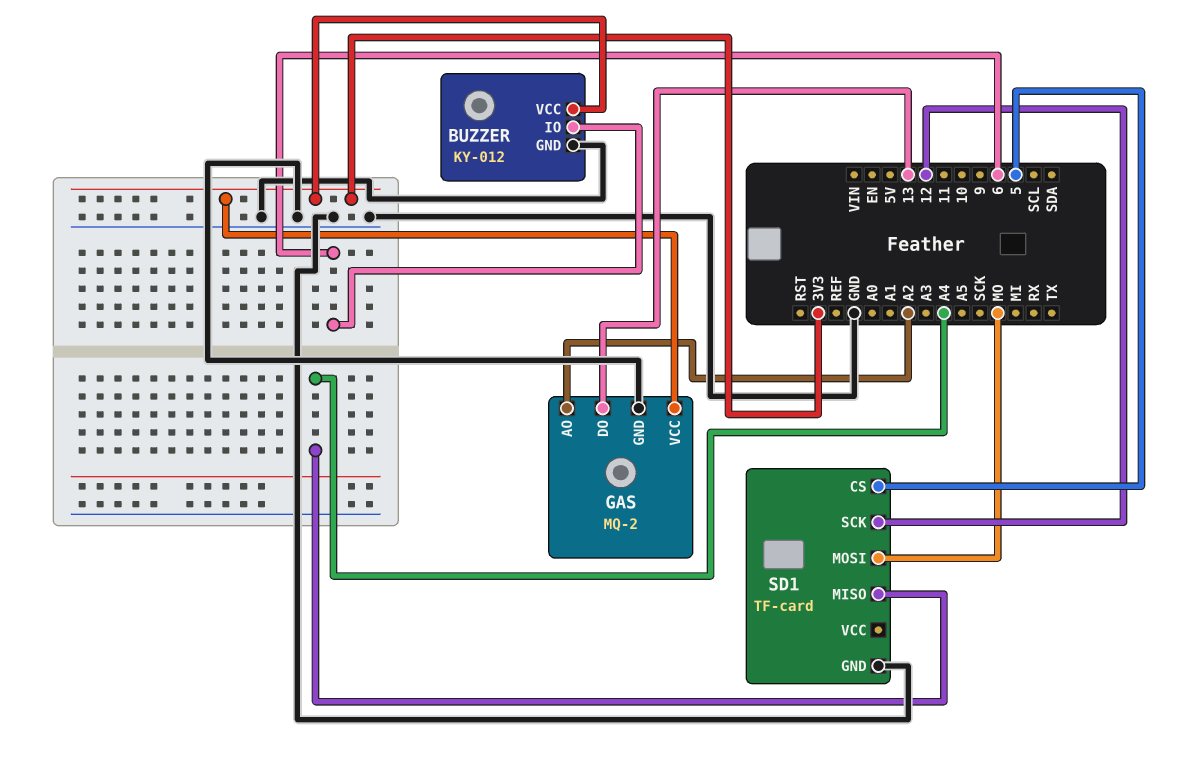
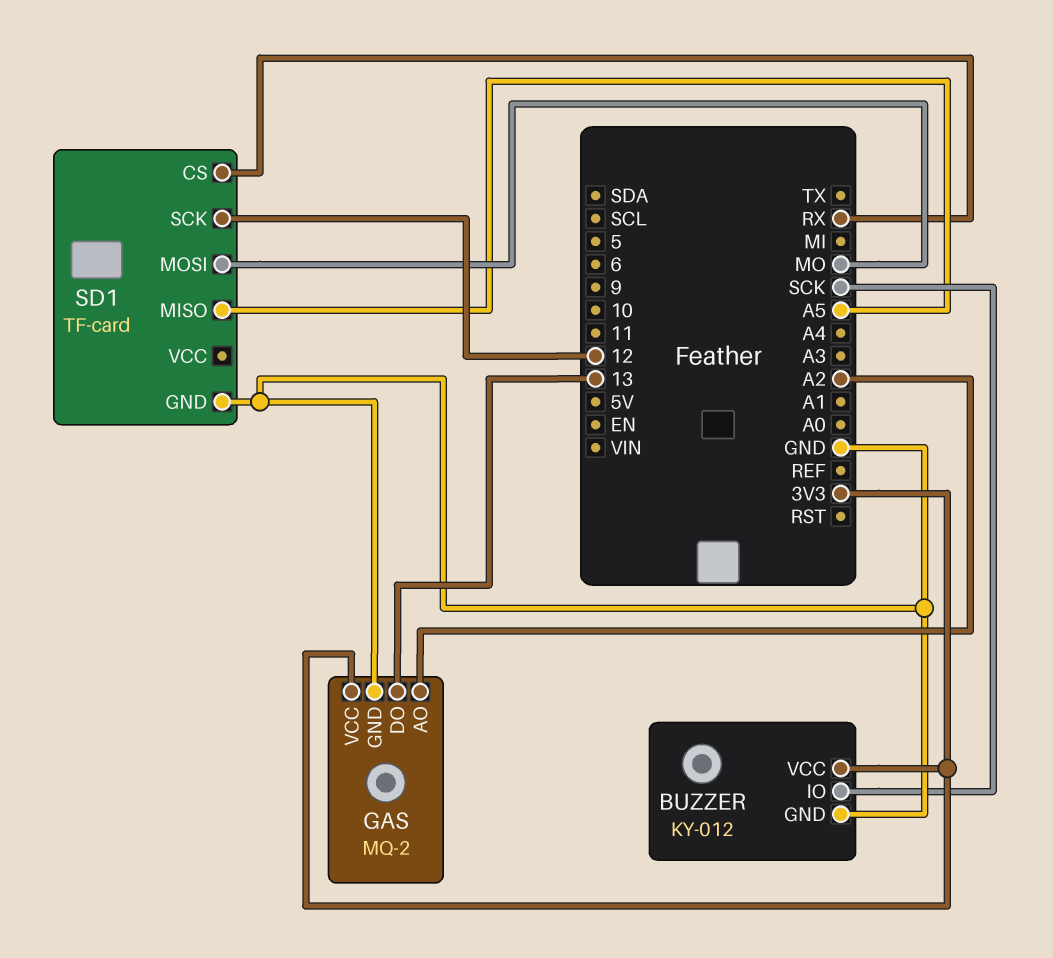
BUZZER pin IO: 6 -> SCK
SD1 pin CS: 5 -> RX
SD1 pin MISO: A4 -> A5

